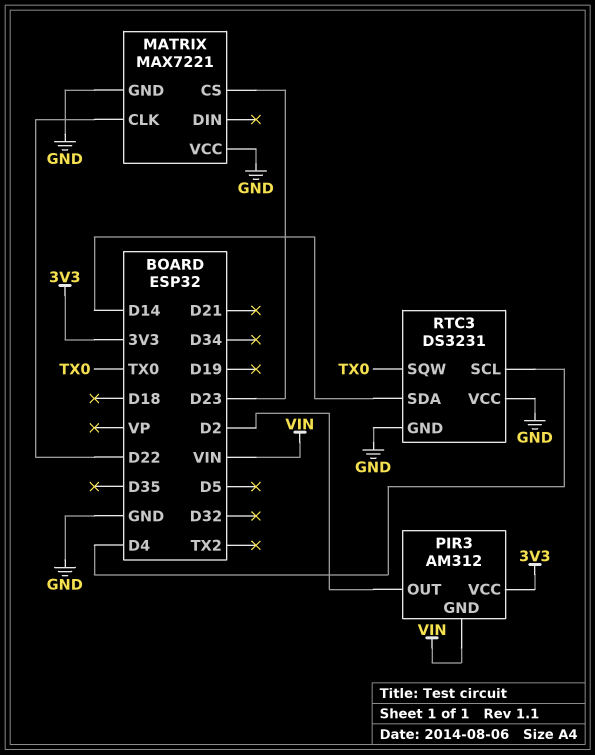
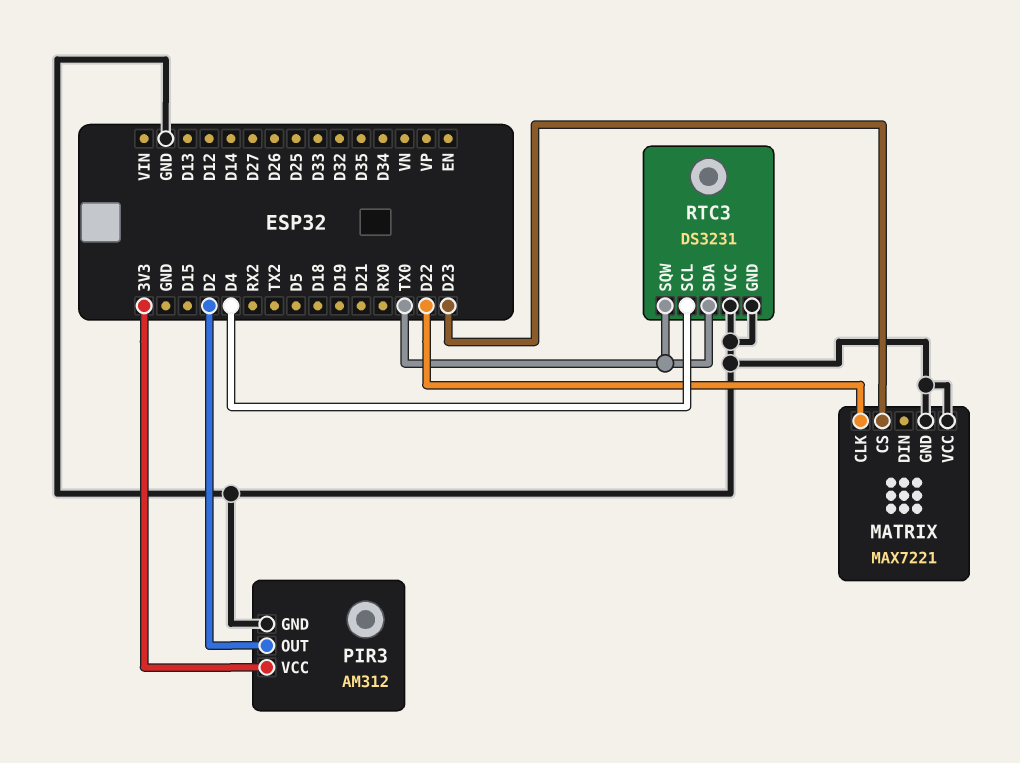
PIR3 pin GND: VIN -> GND
RTC3 pin SDA: D14 -> TX0

